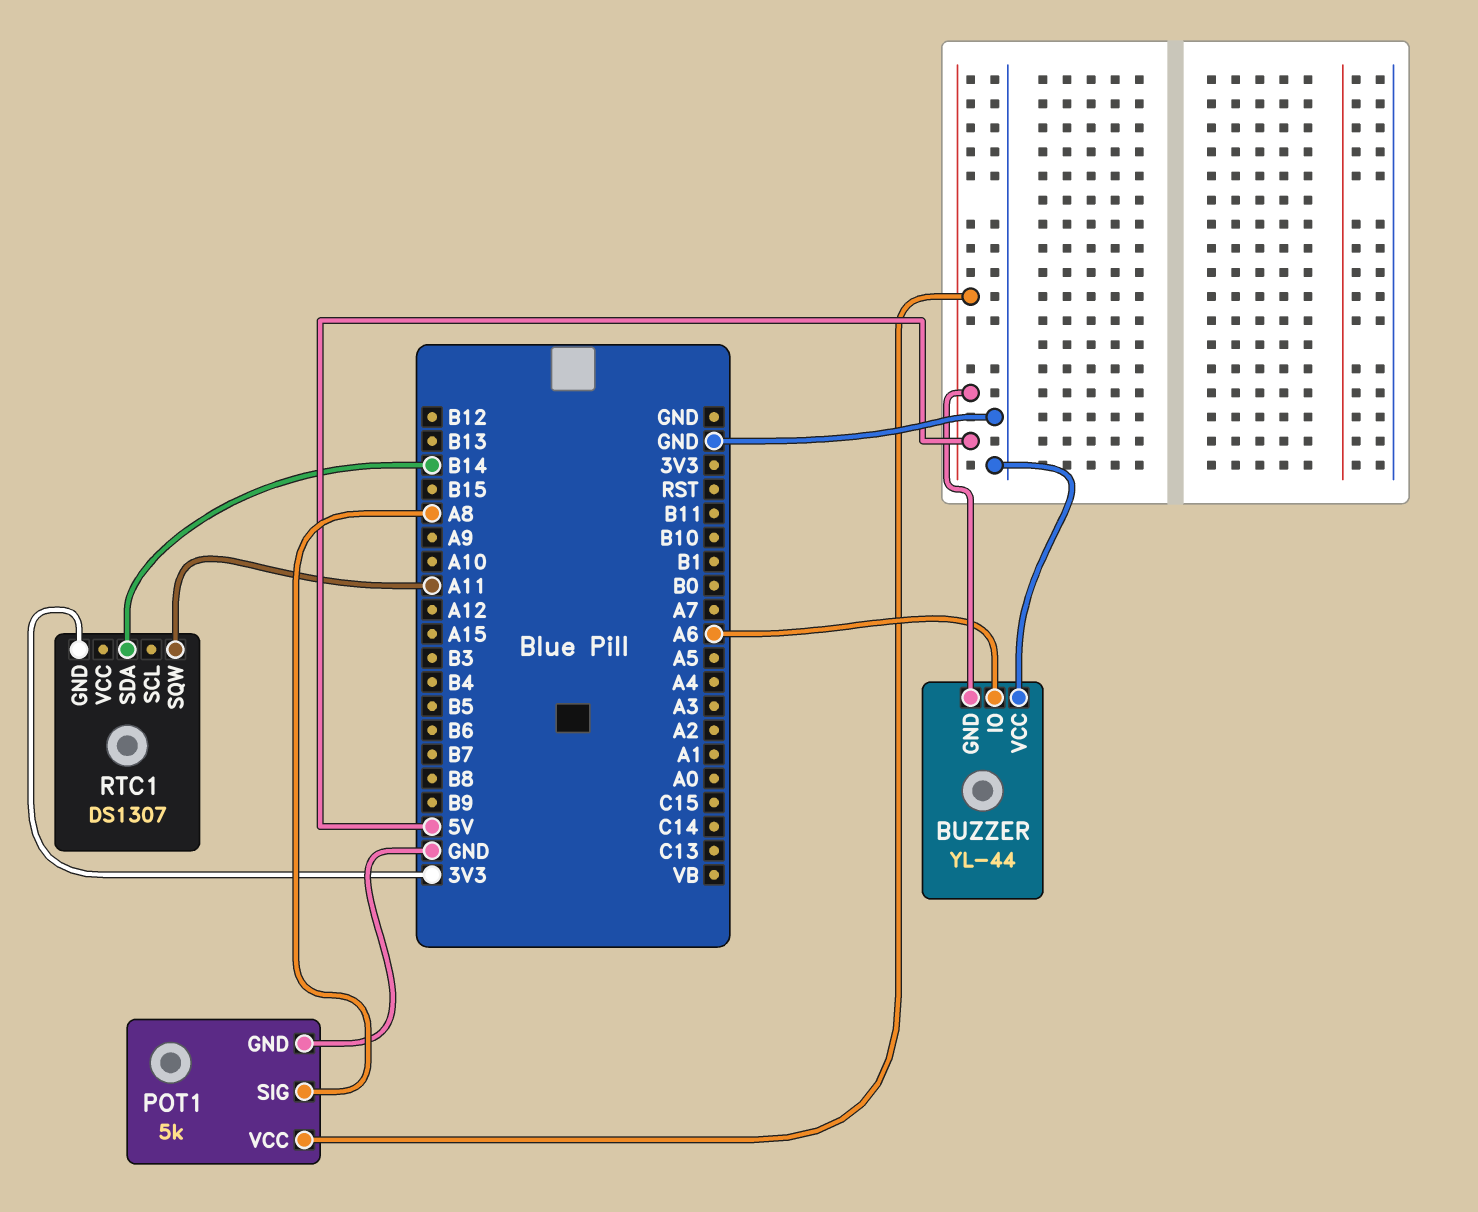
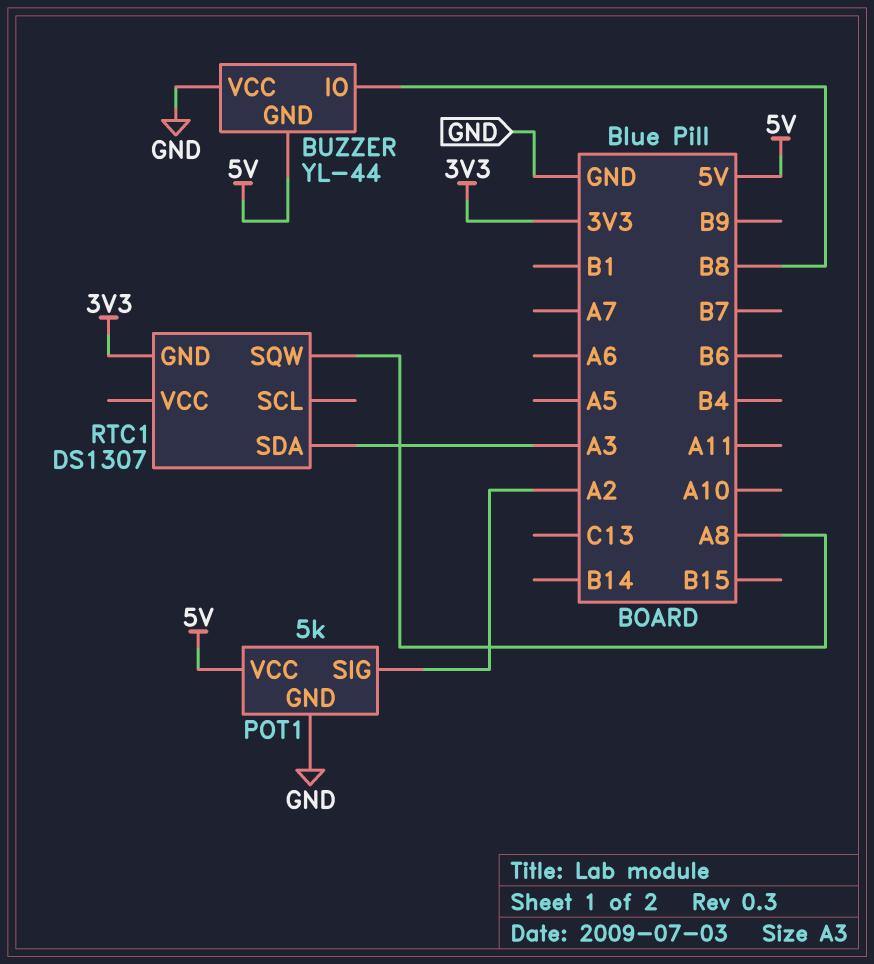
BUZZER pin IO: A6 -> B8
POT1 pin SIG: A8 -> A2
RTC1 pin SDA: B14 -> A3
RTC1 pin SQW: A11 -> A8

